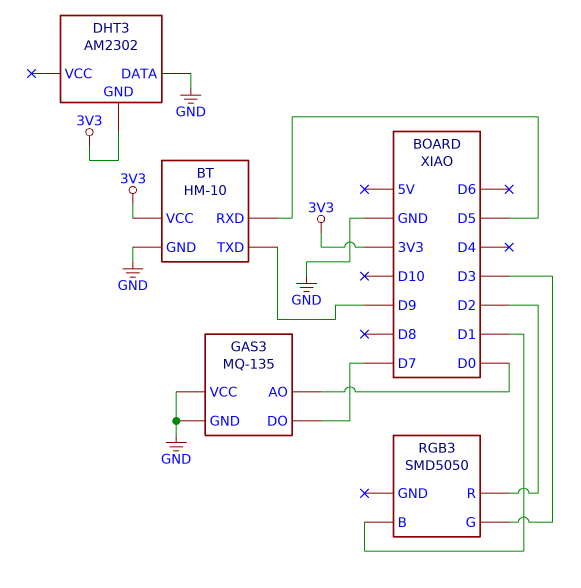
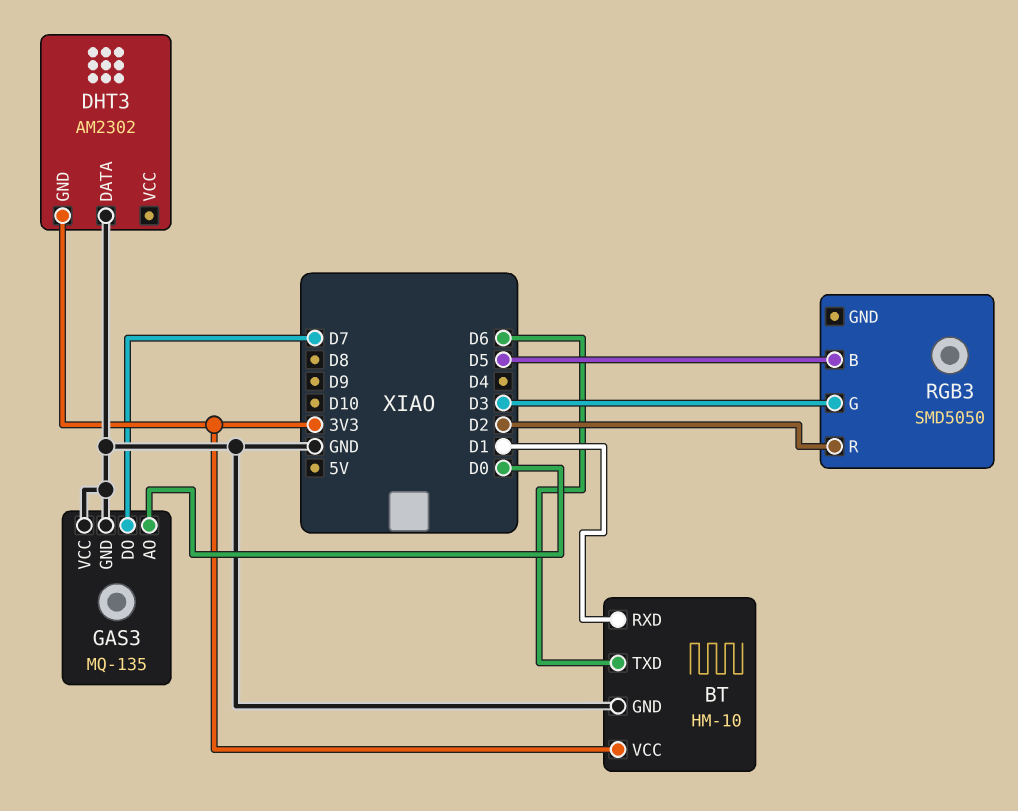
BT pin RXD: D5 -> D1
BT pin TXD: D9 -> D6
RGB3 pin B: D1 -> D5

